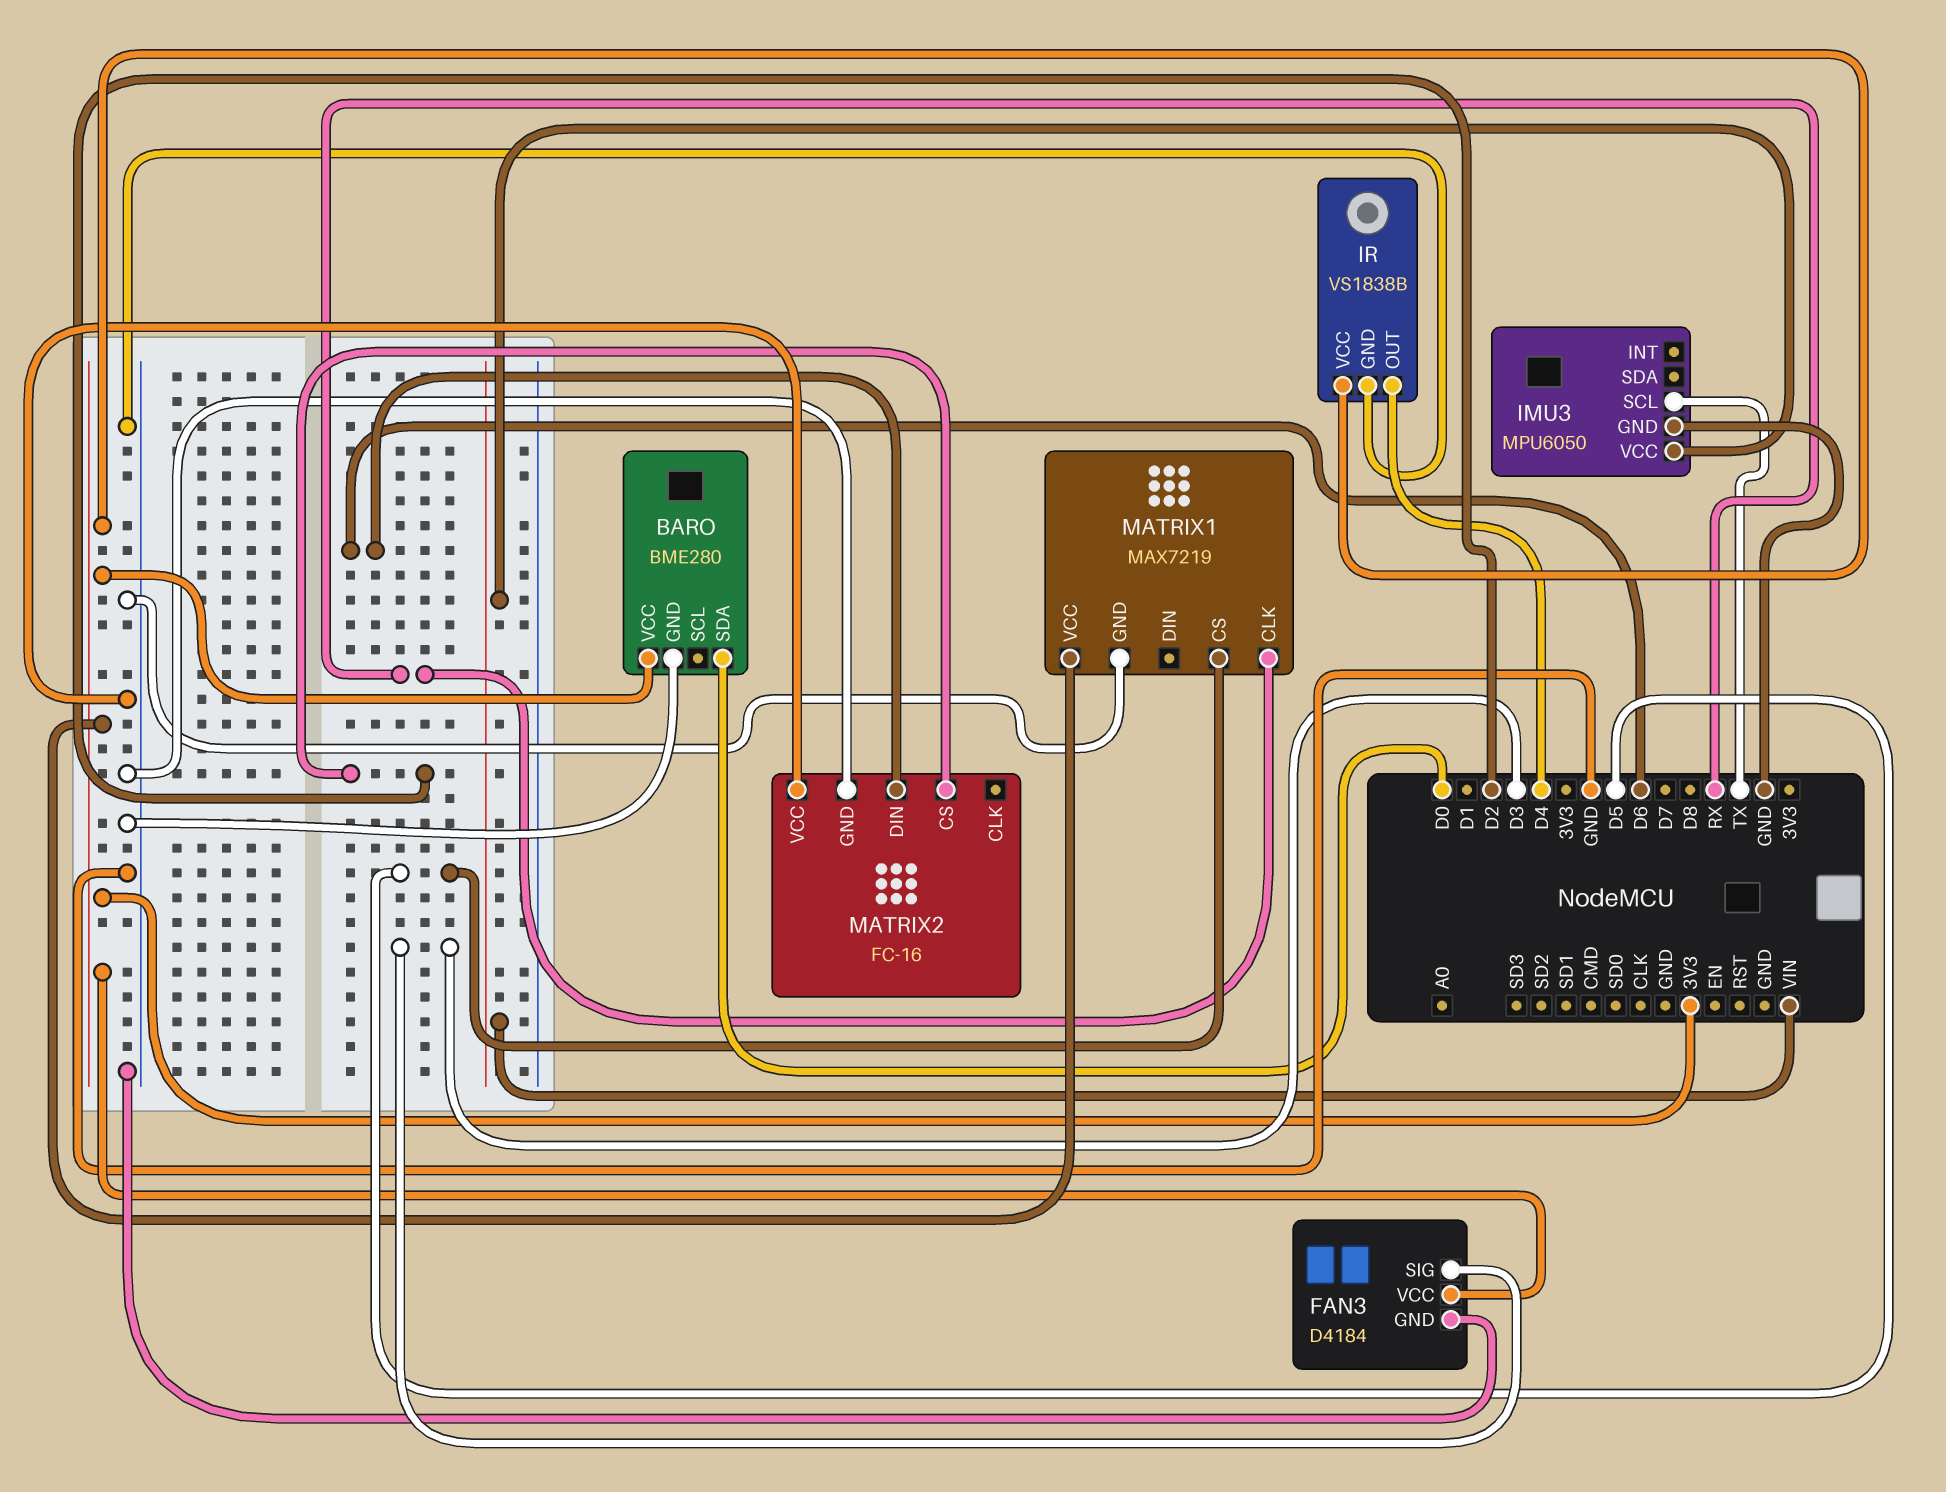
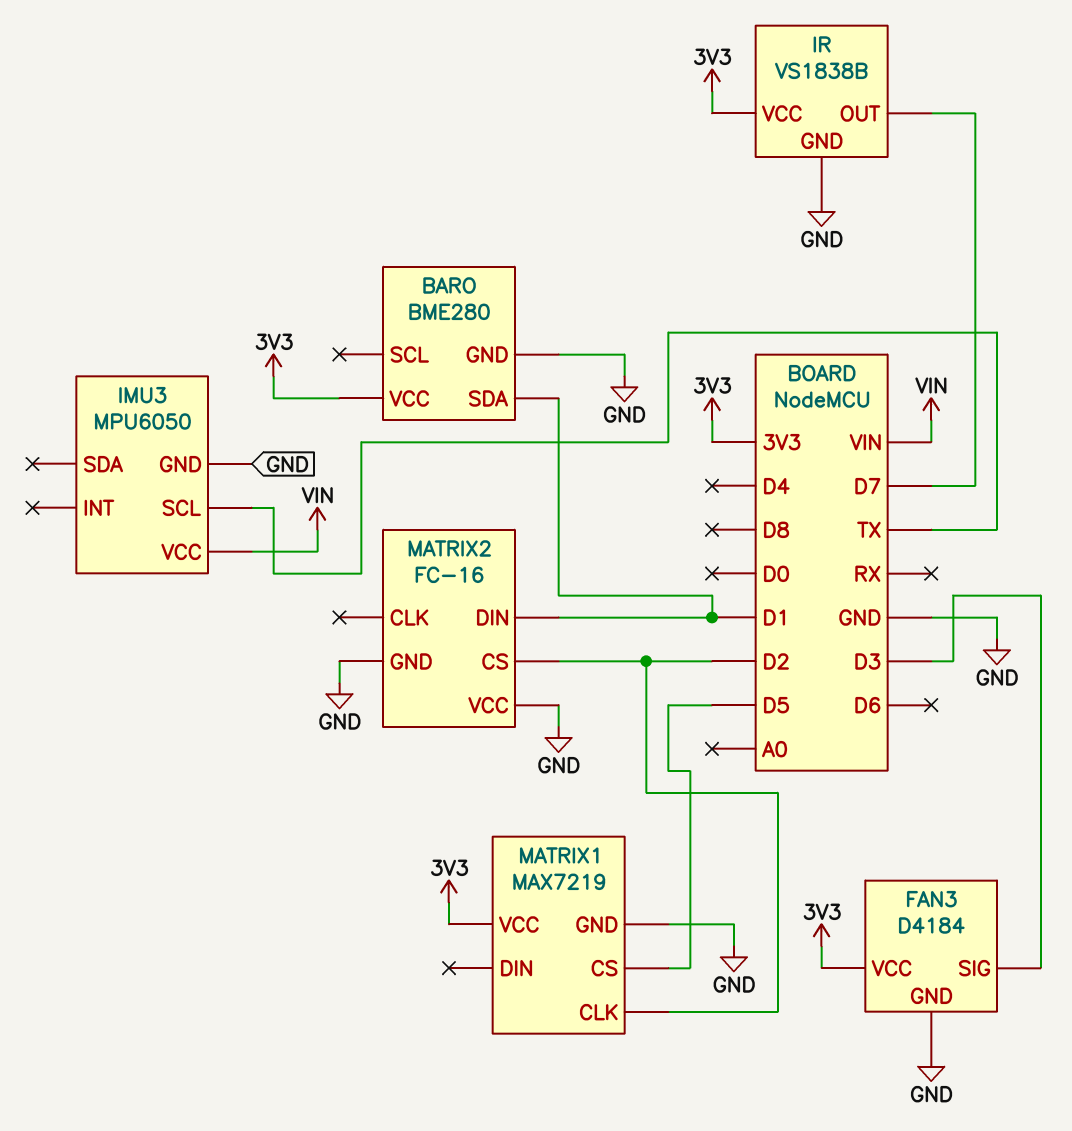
BARO pin SDA: D0 -> D1
IR pin OUT: D4 -> D7
MATRIX1 pin CLK: RX -> D2
MATRIX2 pin DIN: D6 -> D1

